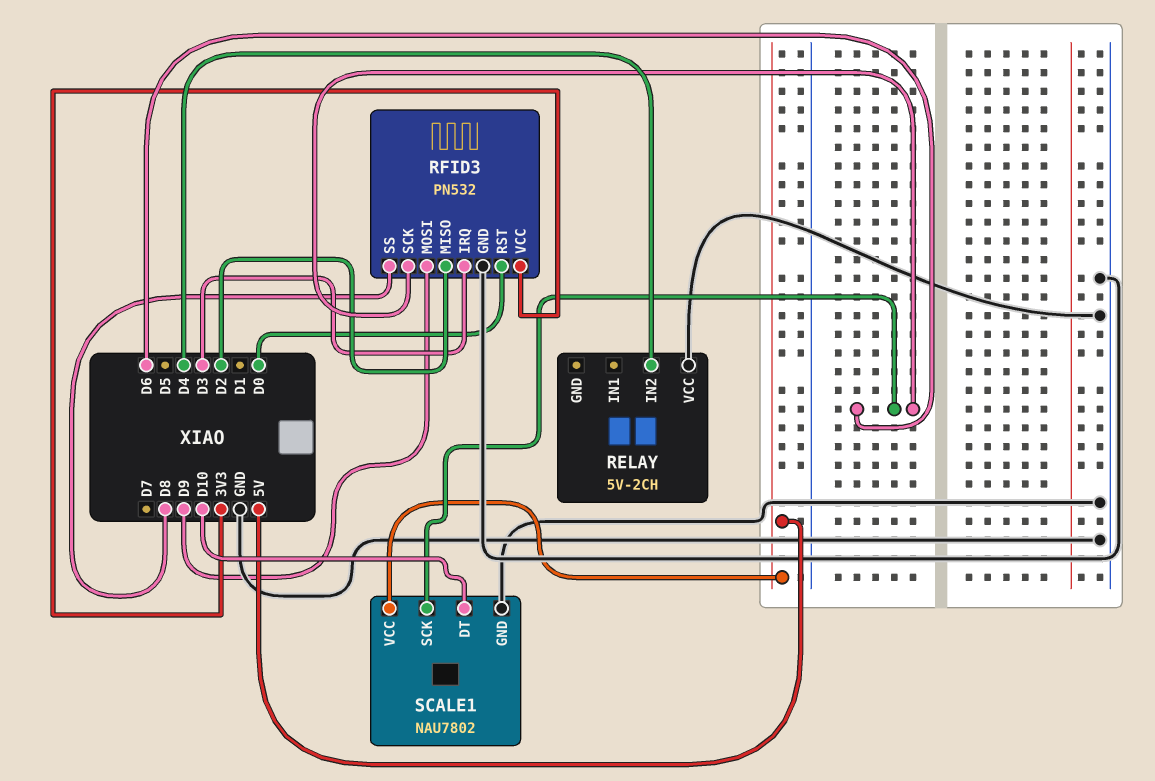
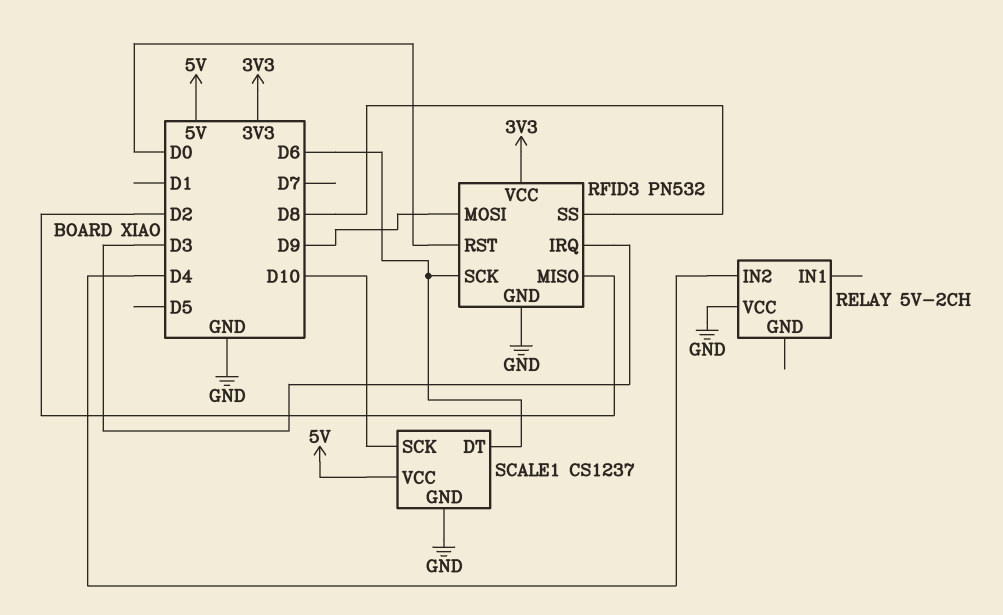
SCALE1: NAU7802 -> CS1237
SCALE1 pin DT: D10 -> D6
SCALE1 pin SCK: D6 -> D10

